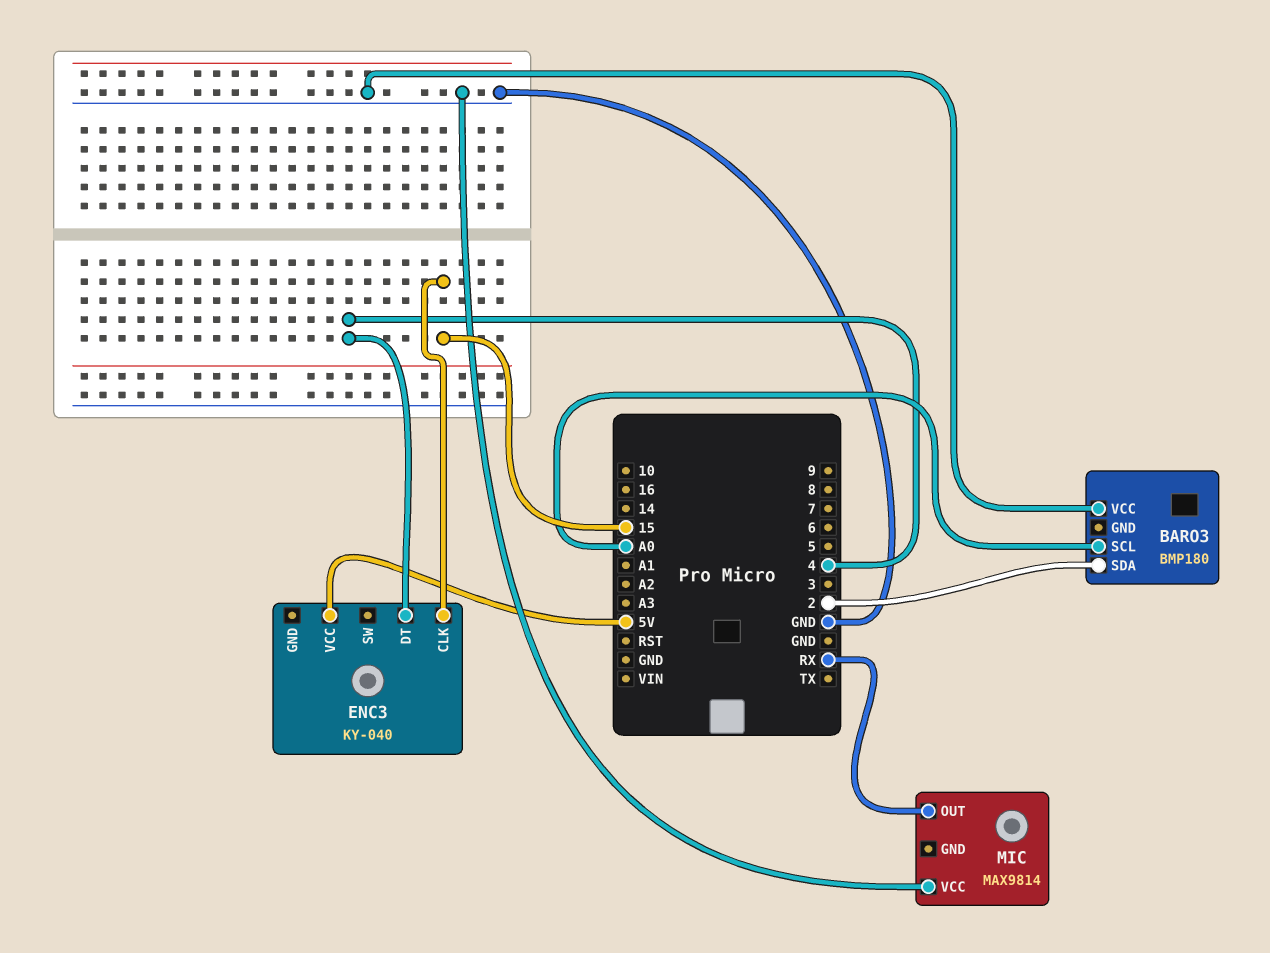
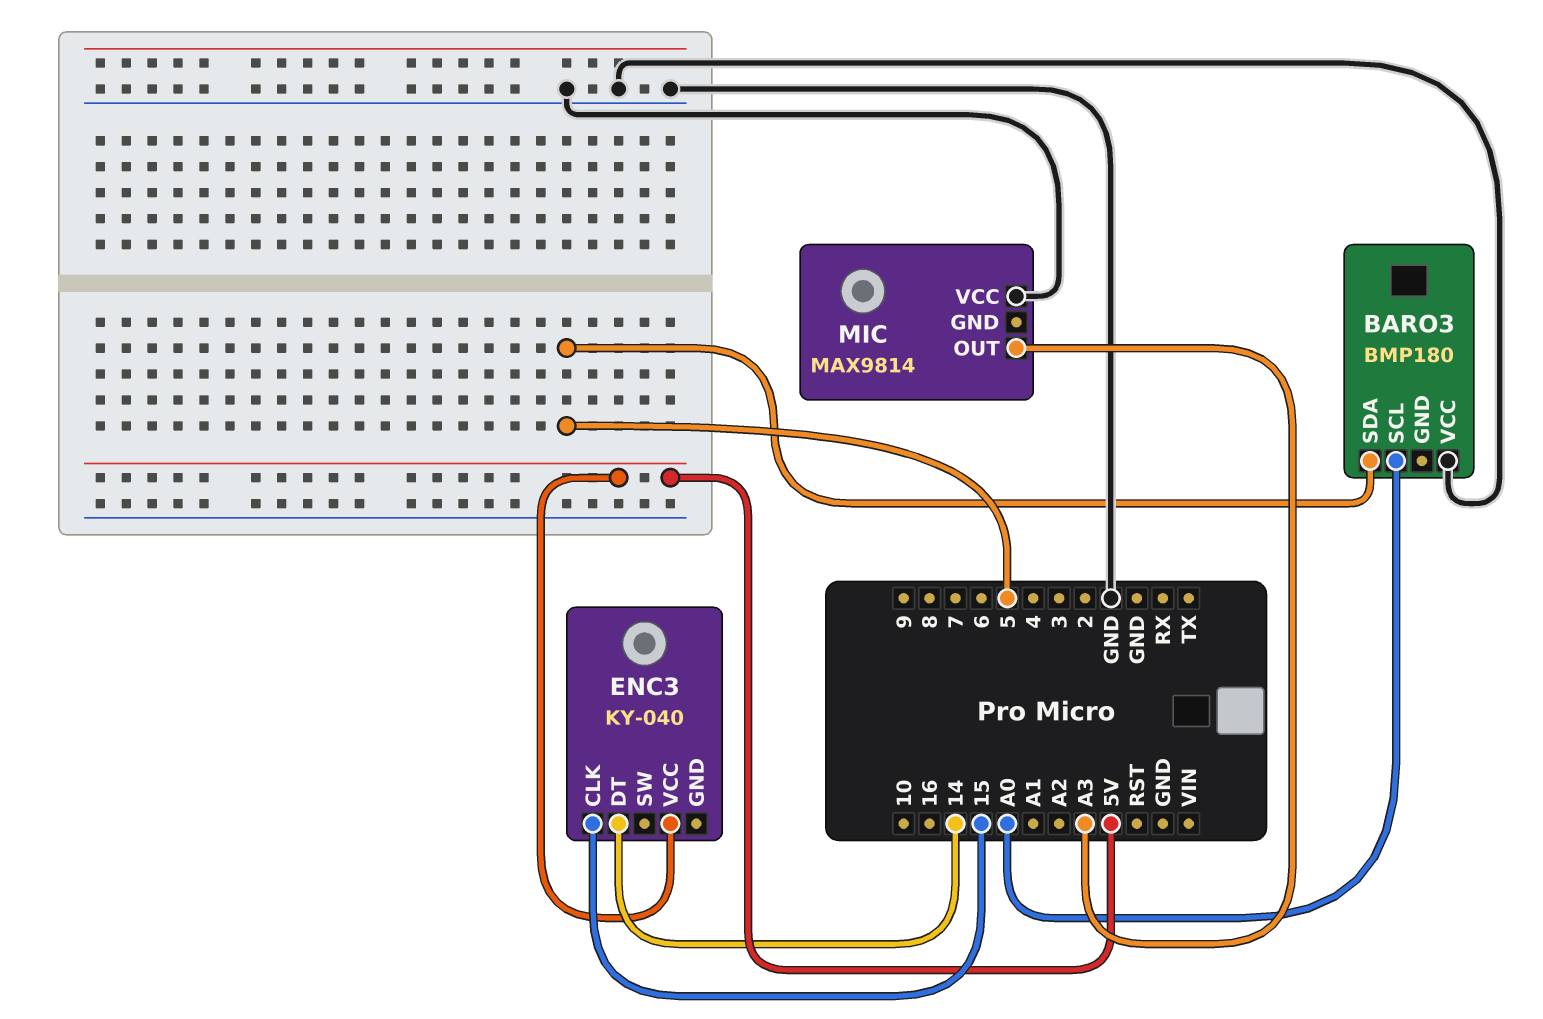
BARO3 pin SDA: 2 -> 5
ENC3 pin DT: 4 -> 14
MIC pin OUT: RX -> A3

